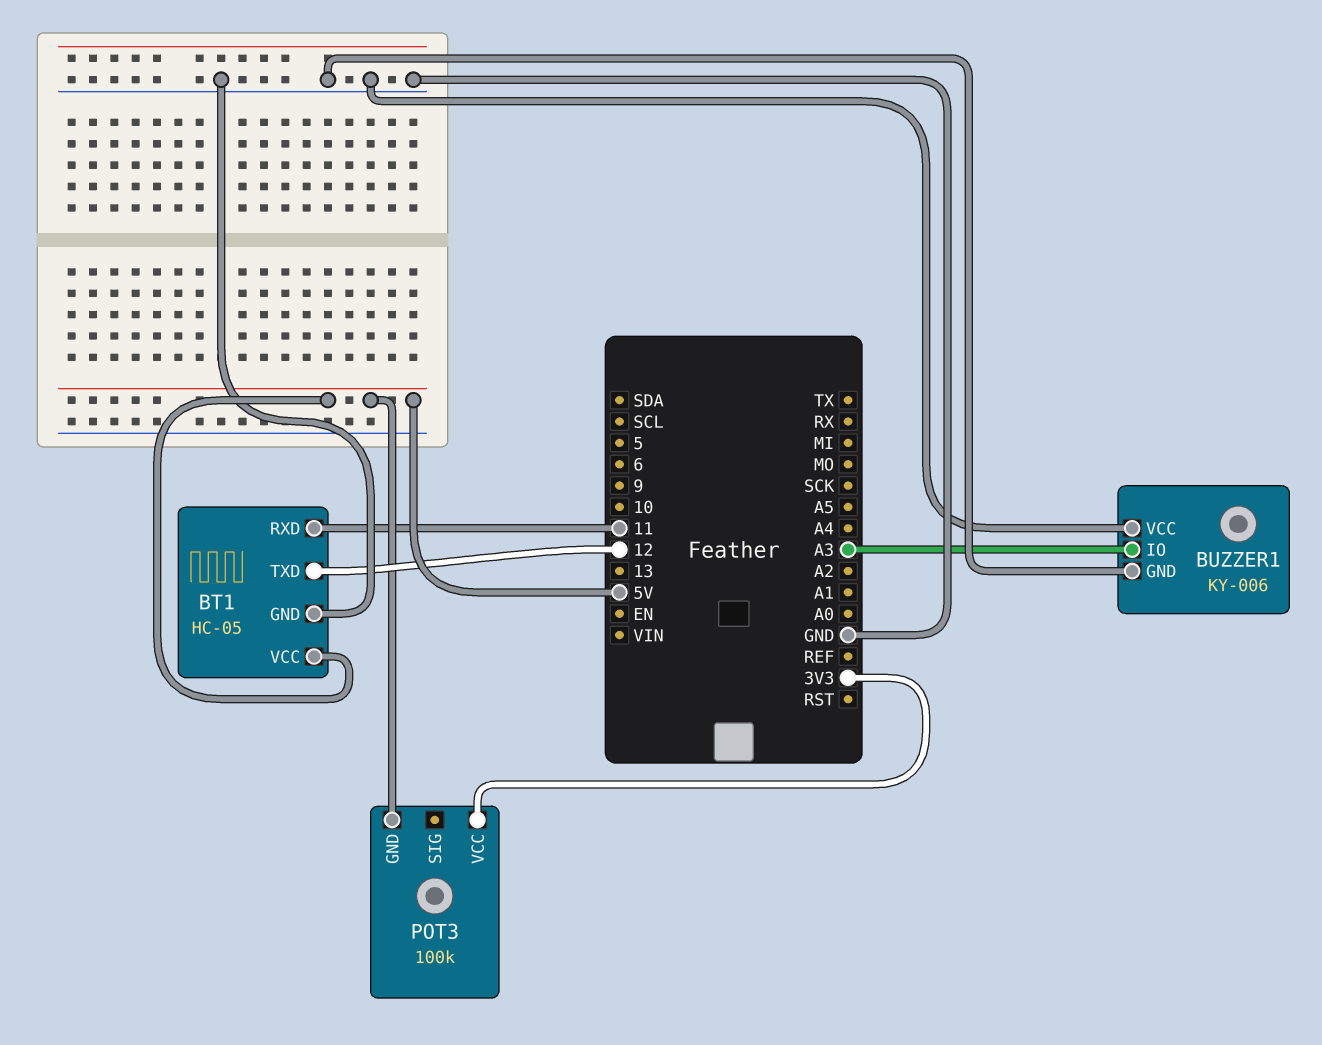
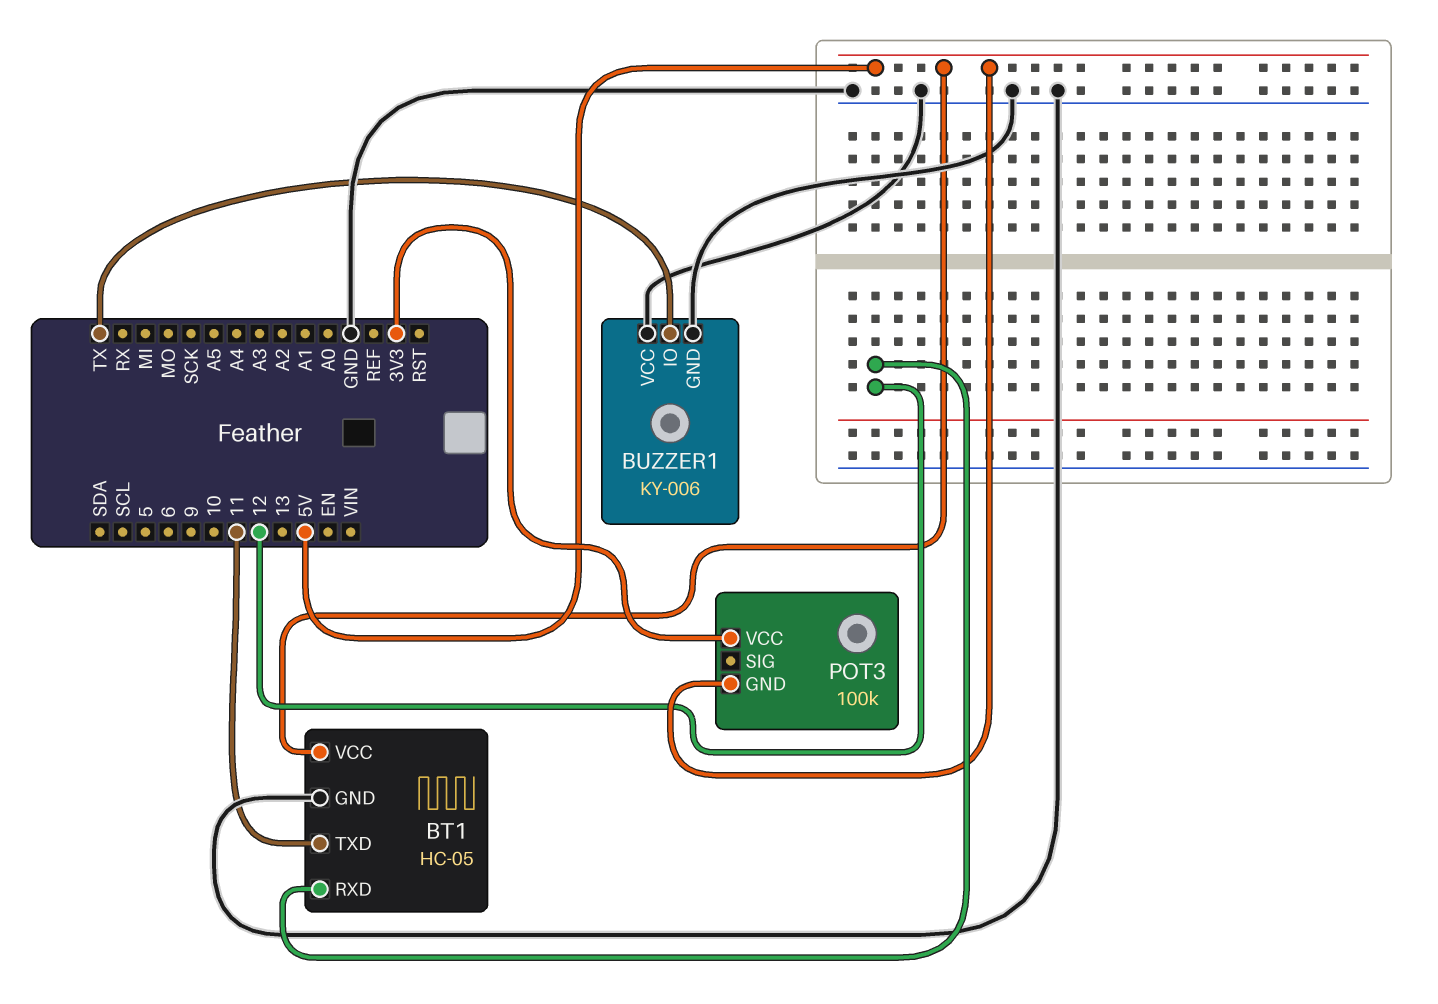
BT1 pin RXD: 11 -> 12
BT1 pin TXD: 12 -> 11
BUZZER1 pin IO: A3 -> TX

